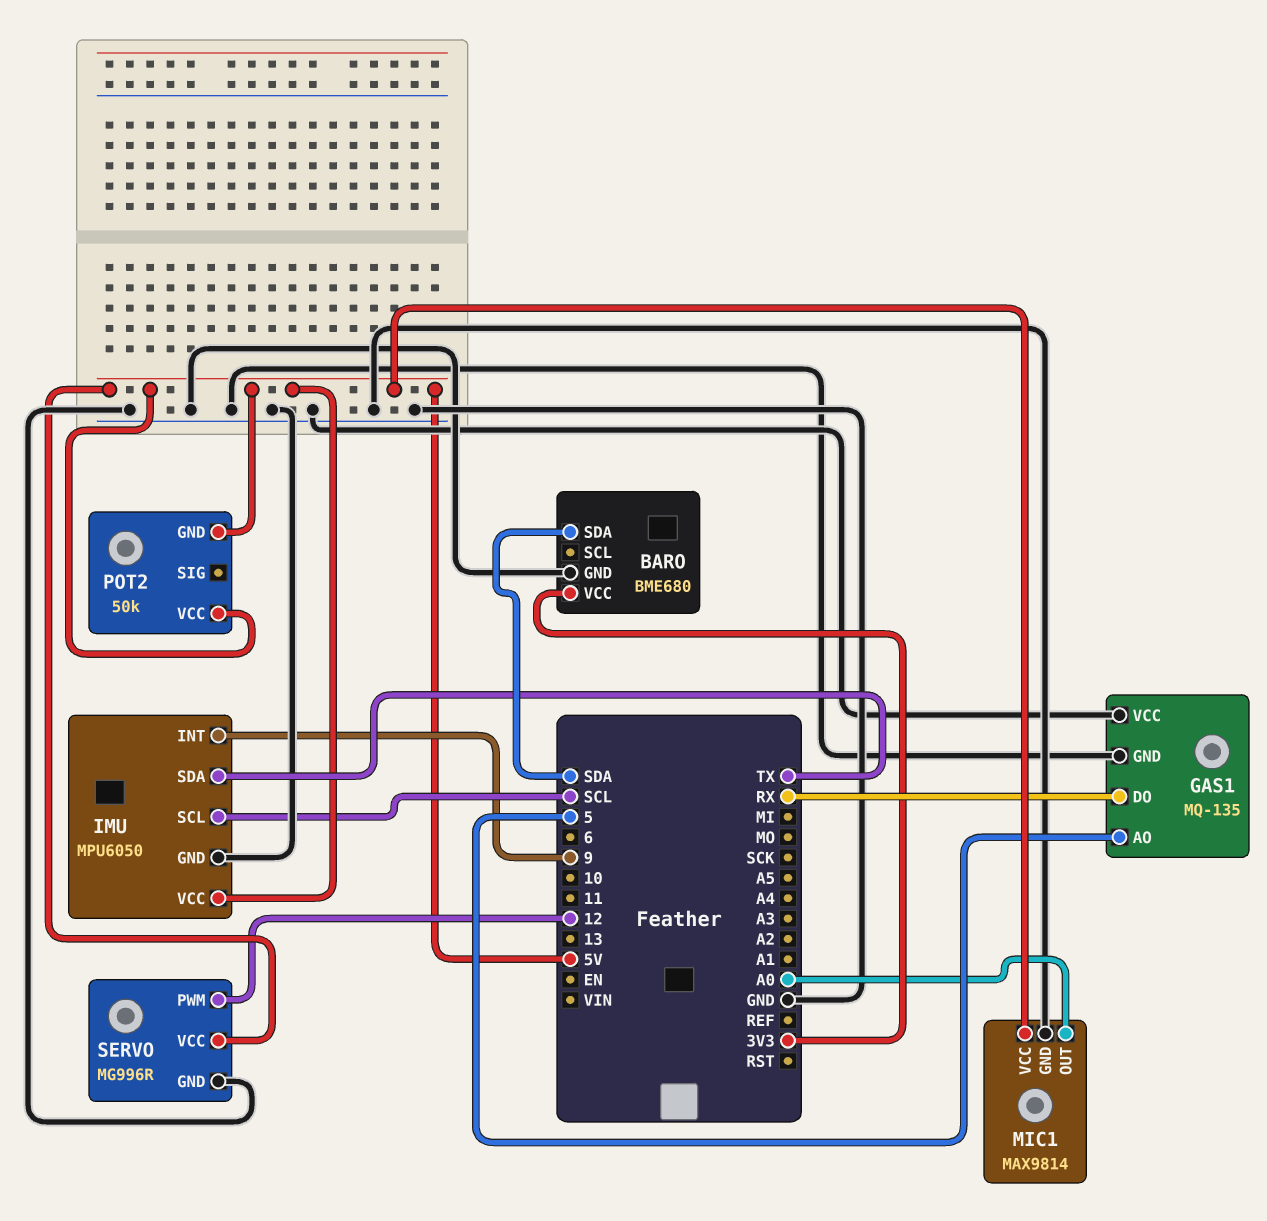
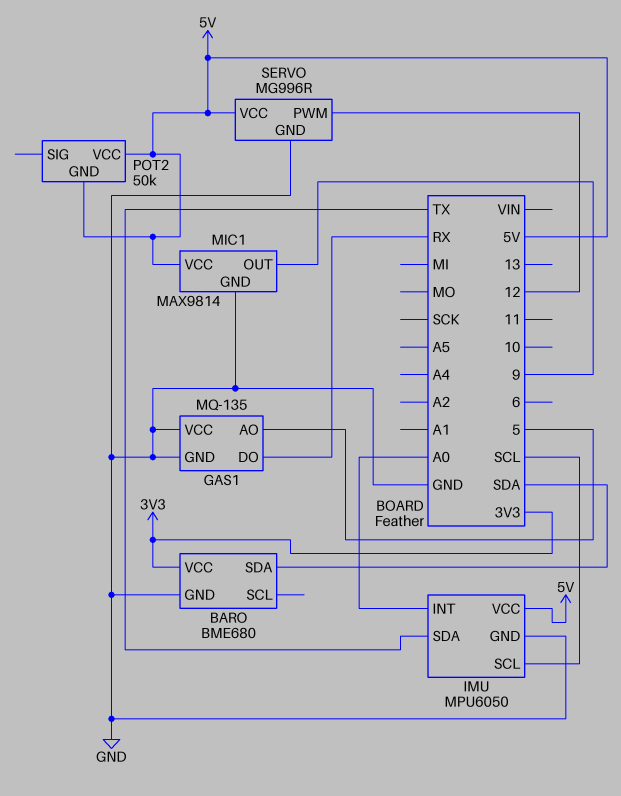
IMU pin INT: 9 -> A0
MIC1 pin OUT: A0 -> 9

